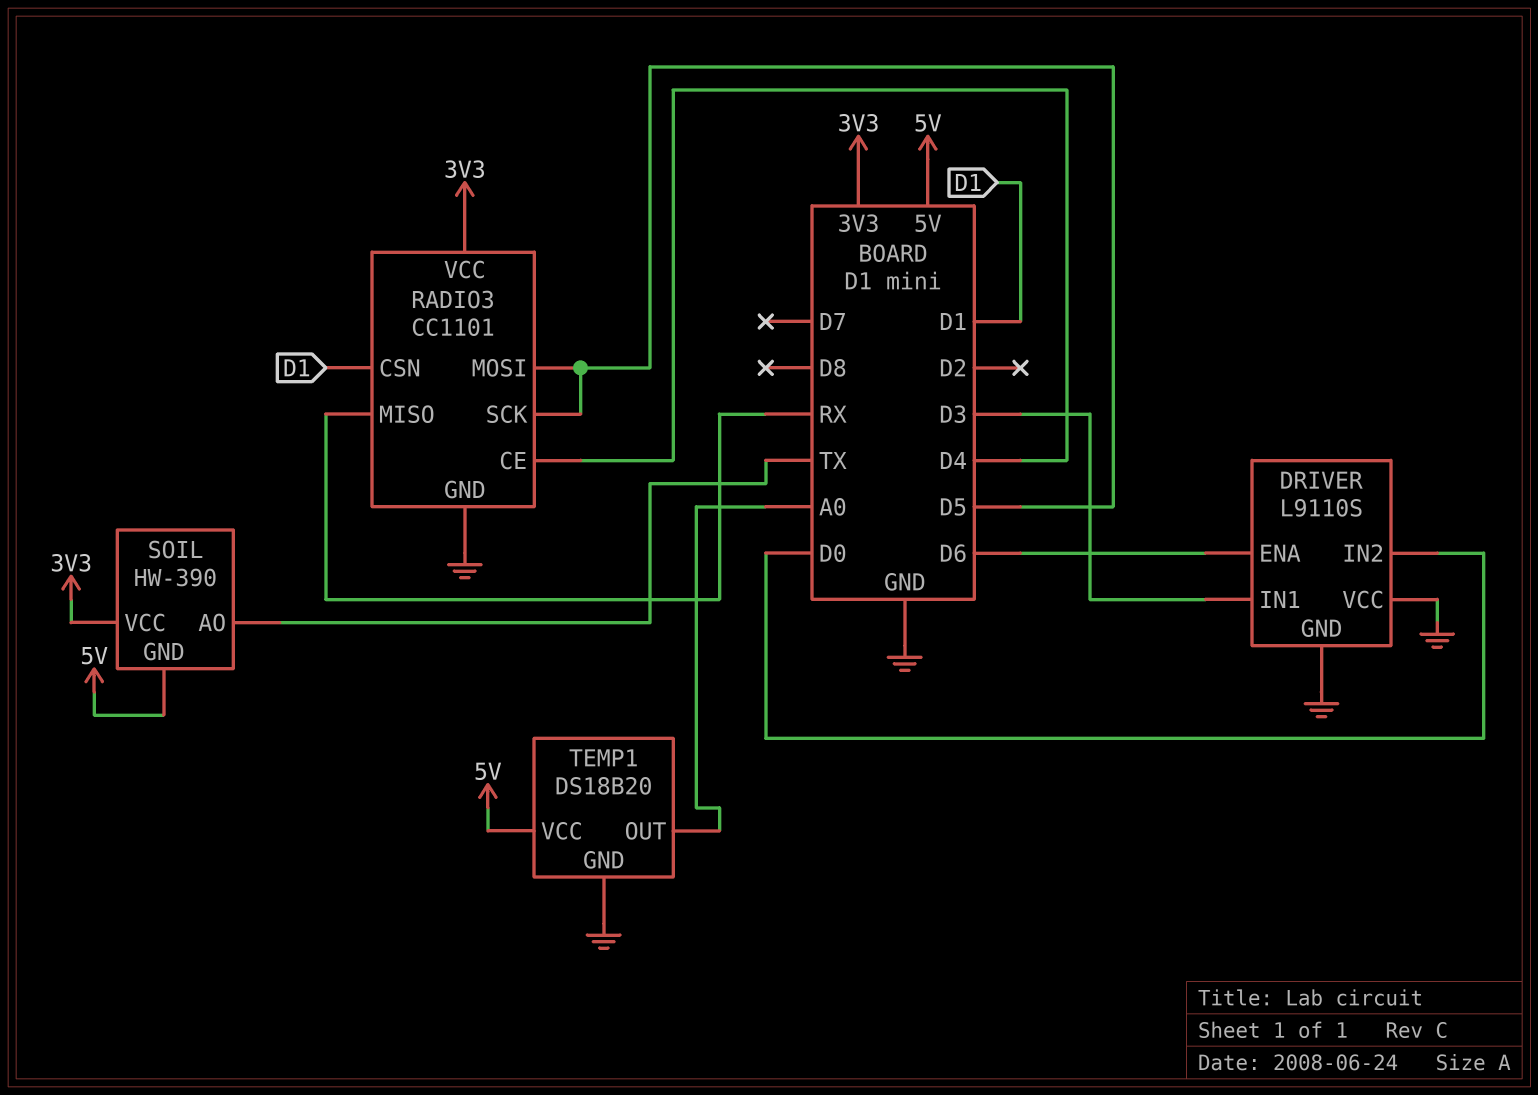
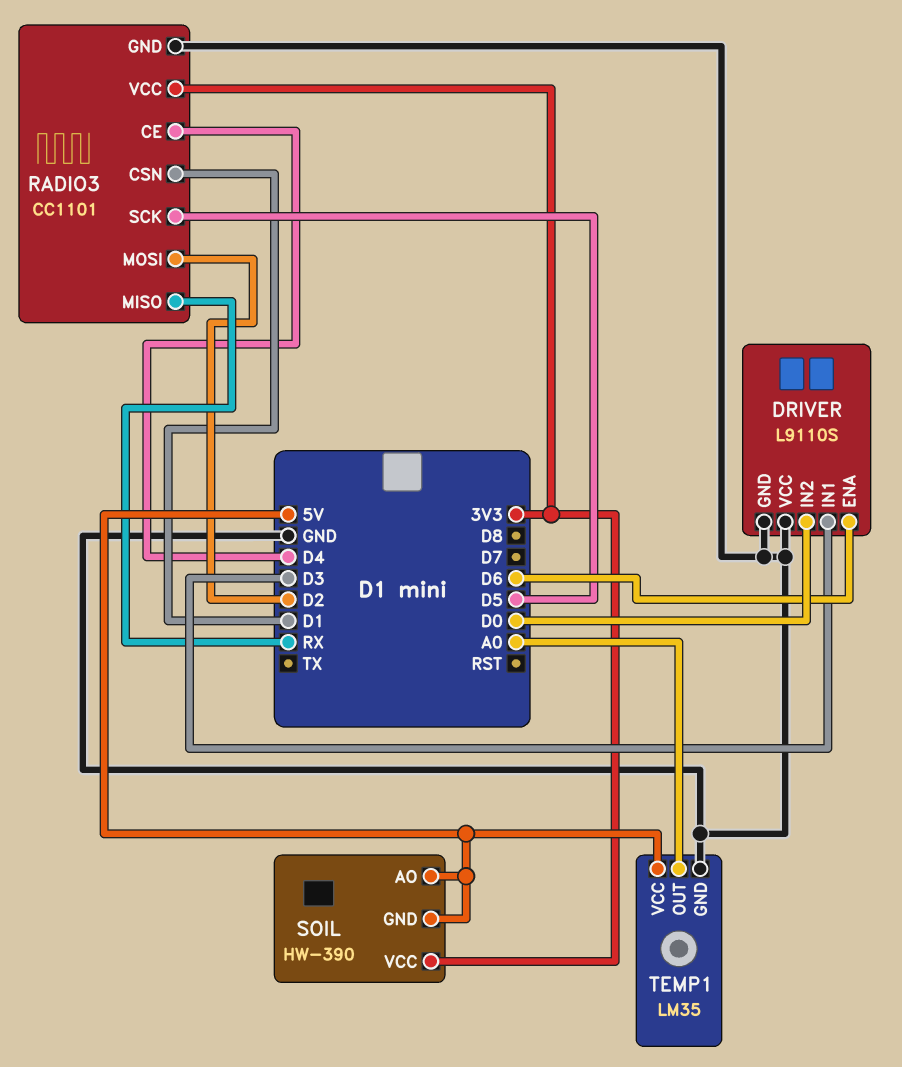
RADIO3 pin MOSI: D5 -> D2
SOIL pin AO: TX -> 5V
TEMP1: DS18B20 -> LM35

